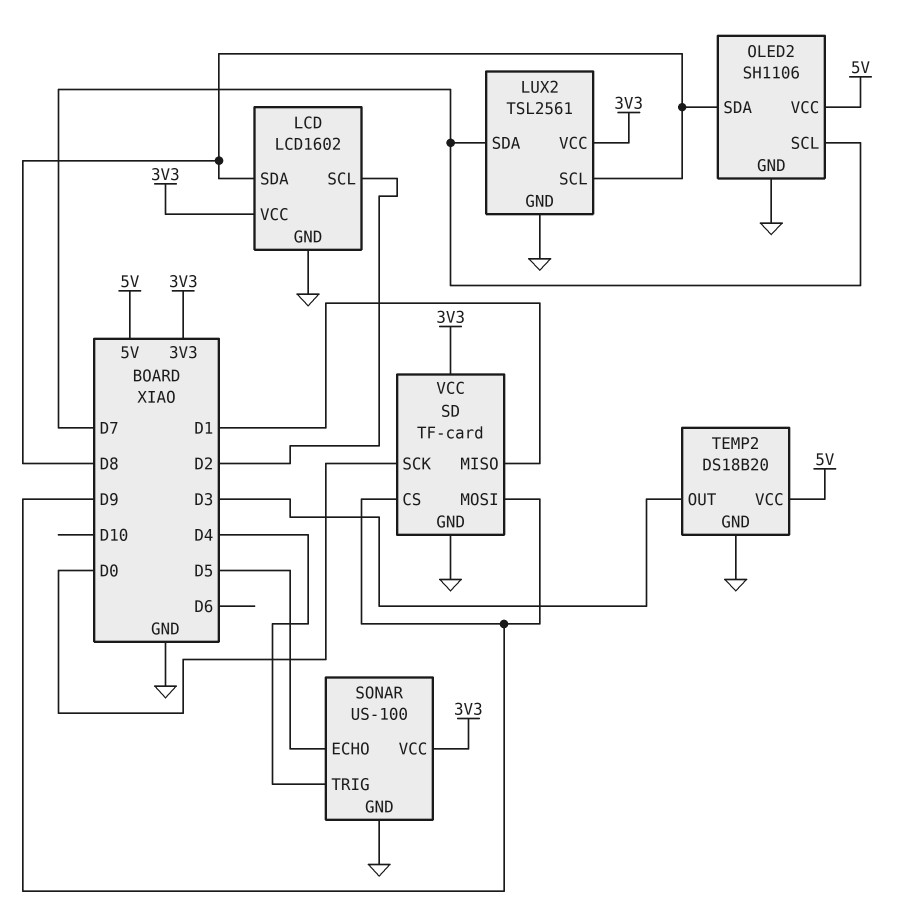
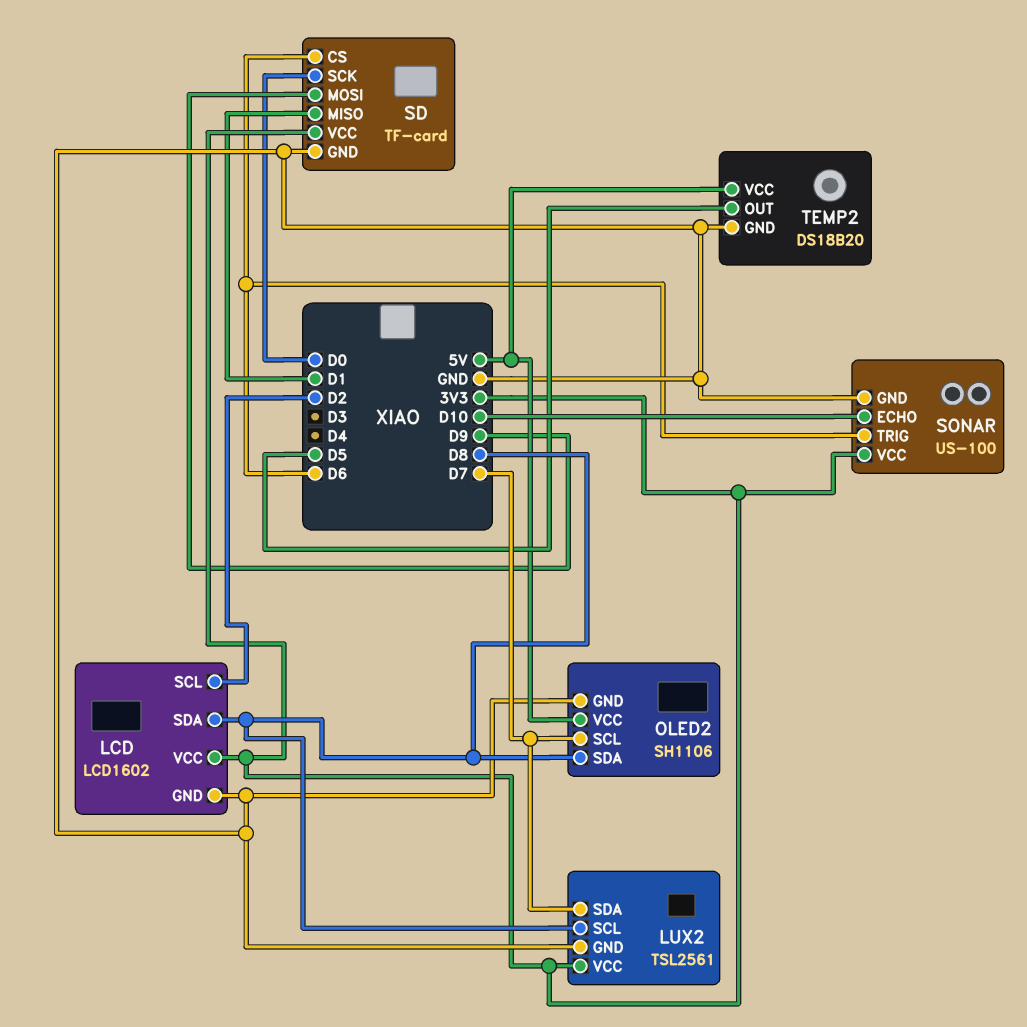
SD pin CS: D9 -> D6
SONAR pin ECHO: D5 -> D10
SONAR pin TRIG: D4 -> D6
TEMP2 pin OUT: D3 -> D5

